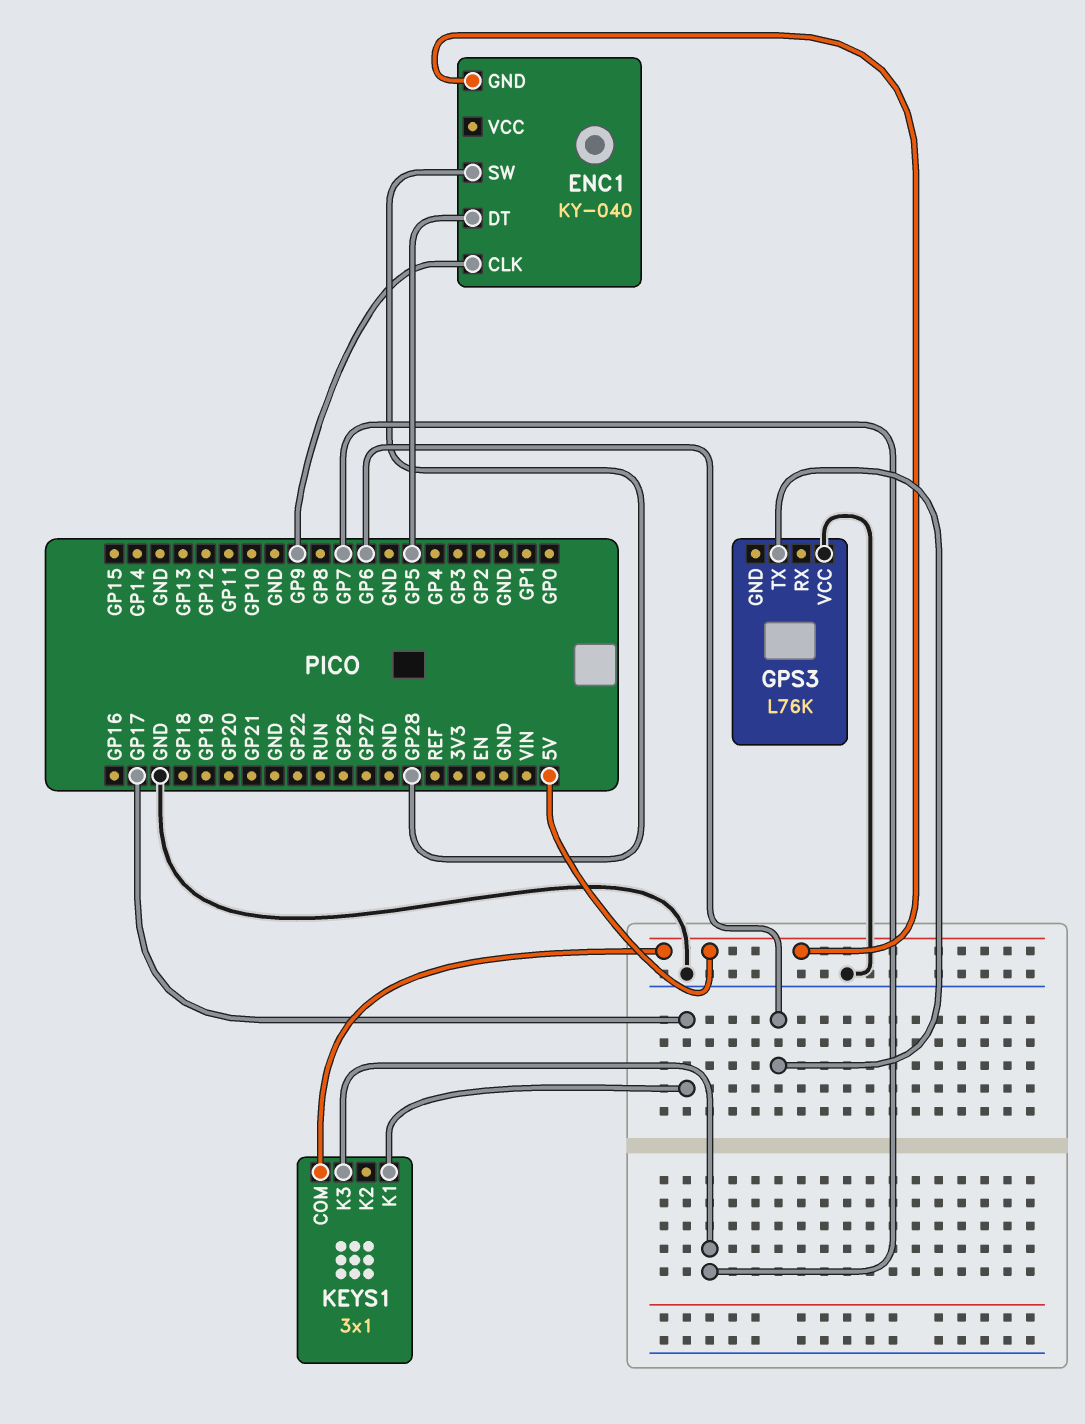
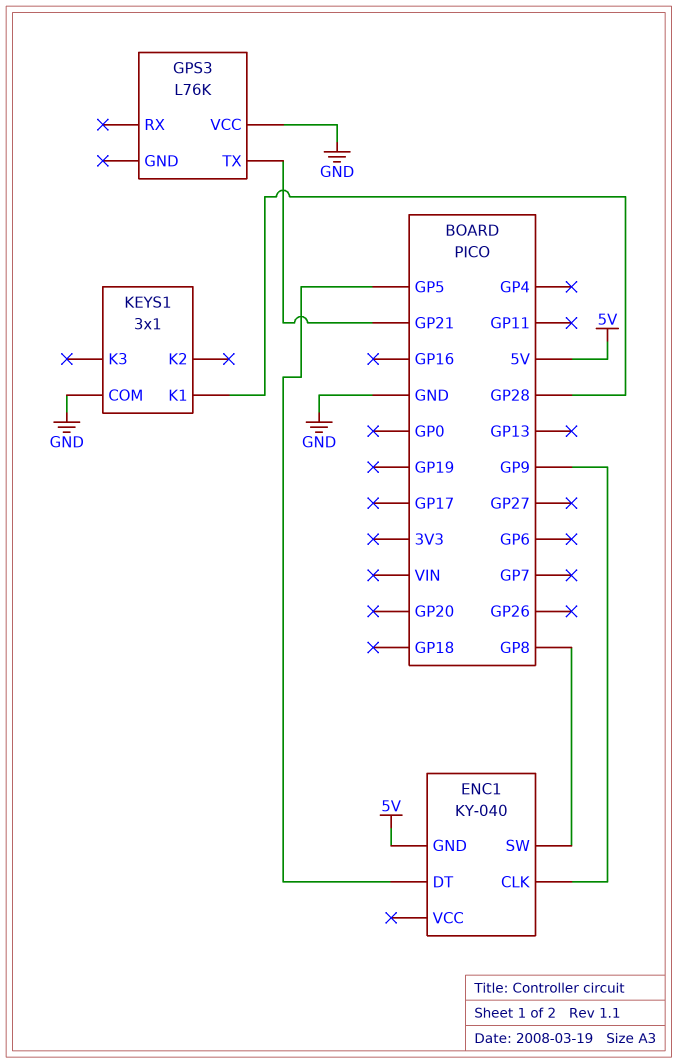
ENC1 pin SW: GP28 -> GP8
GPS3 pin TX: GP6 -> GP21
KEYS1 pin COM: 5V -> GND
KEYS1 pin K1: GP17 -> GP28
KEYS1 pin K3: GP7 -> none

